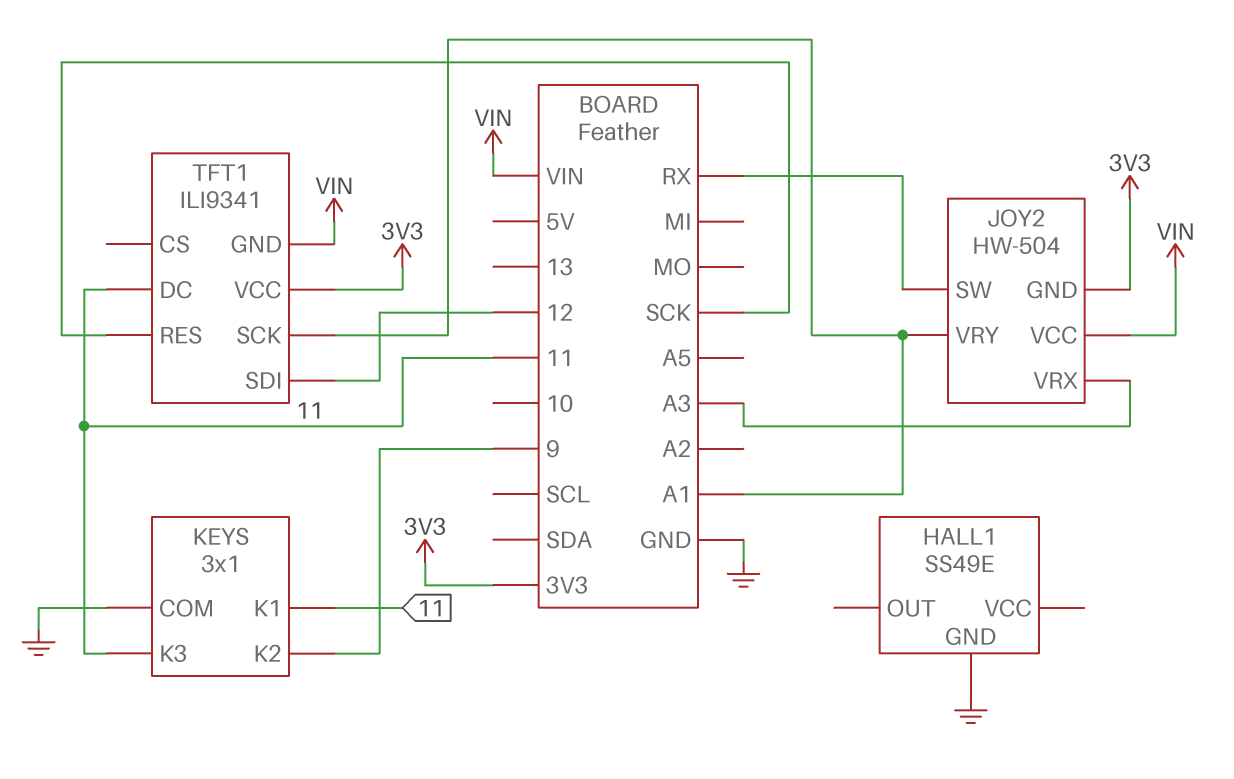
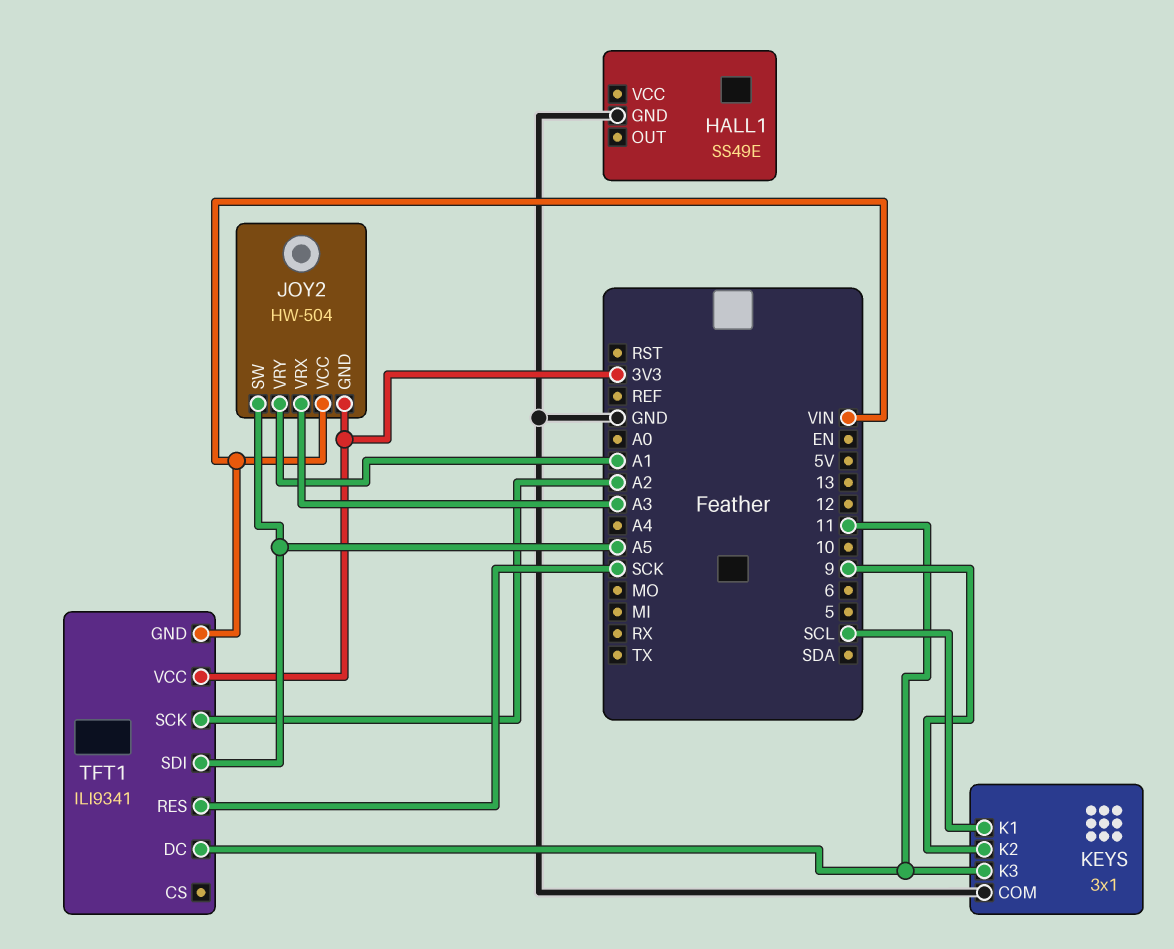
JOY2 pin SW: RX -> A5
KEYS pin K1: 11 -> SCL
TFT1 pin SCK: A1 -> A2
TFT1 pin SDI: 12 -> A5

